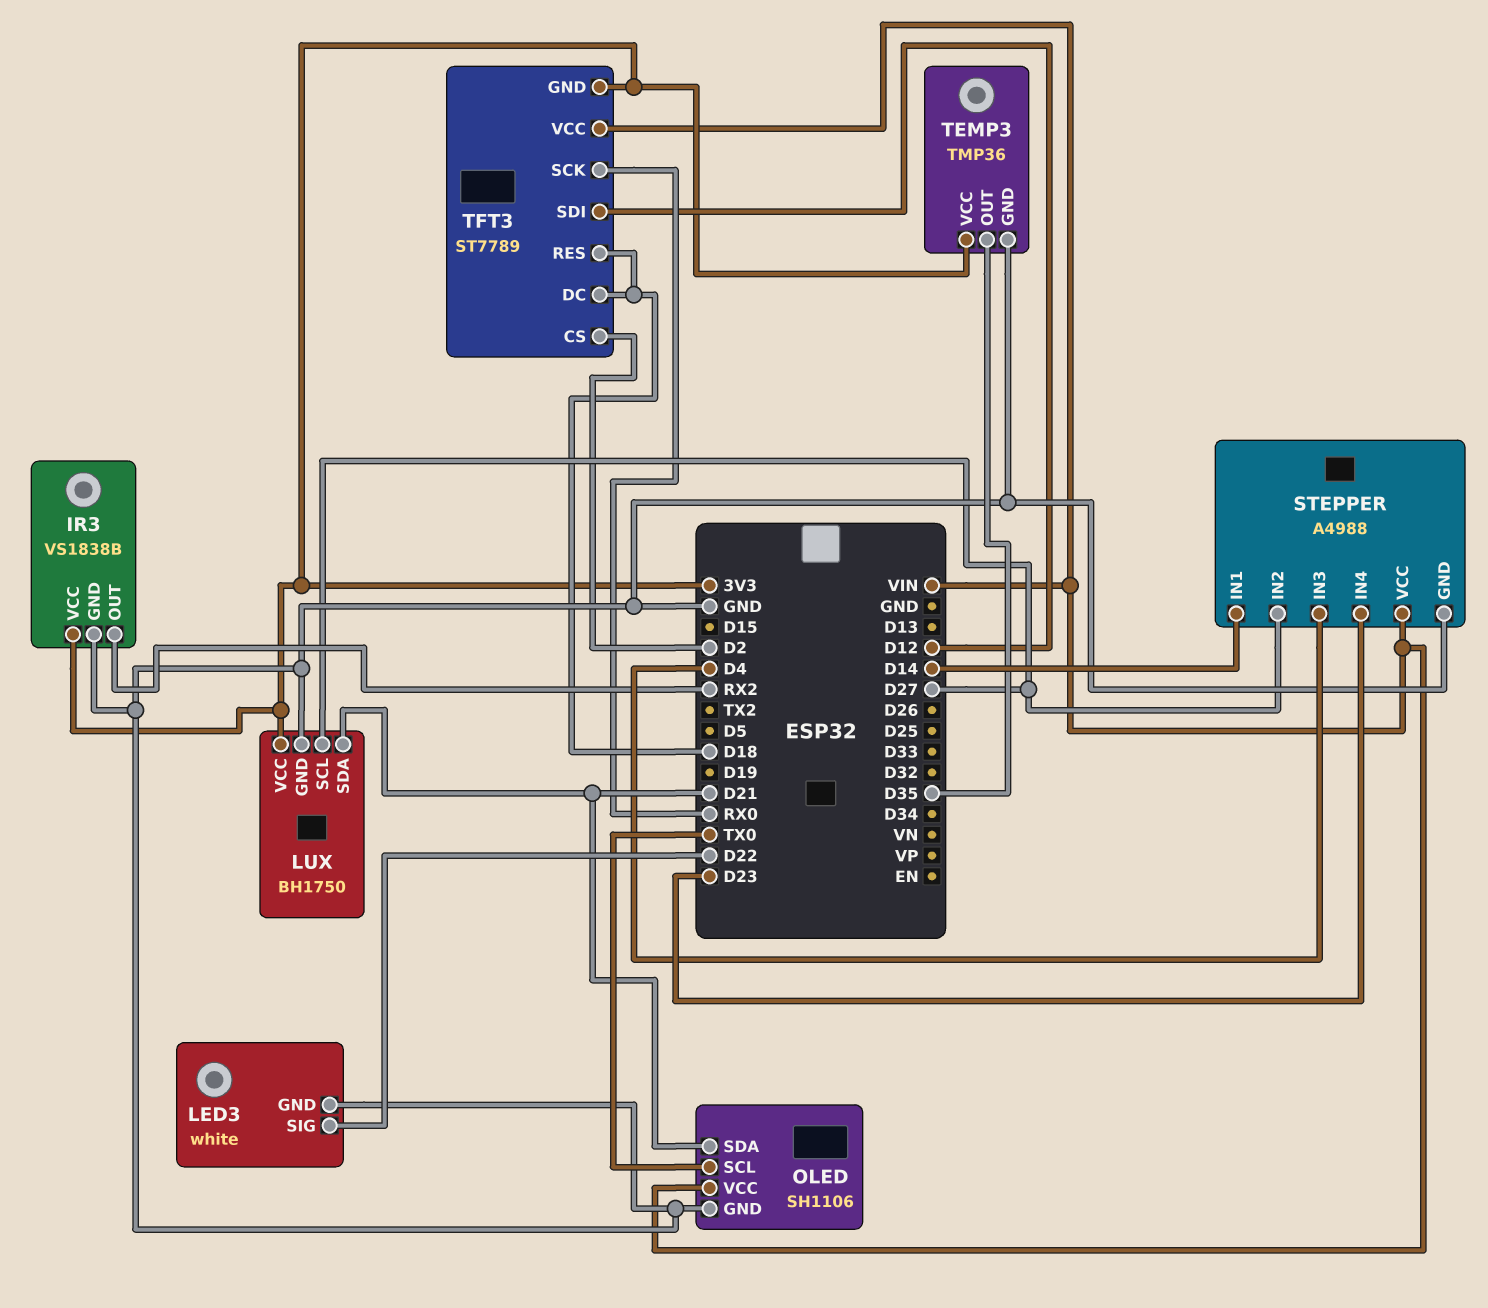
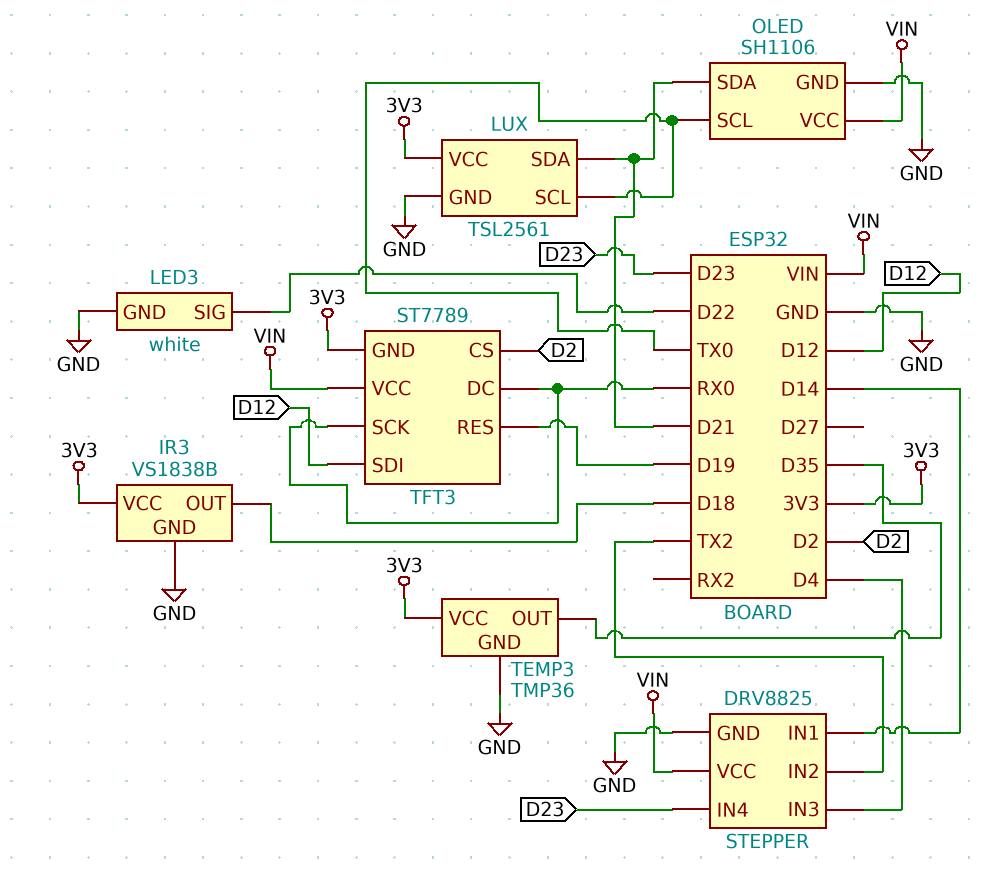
IR3 pin OUT: RX2 -> D18
LUX: BH1750 -> TSL2561
LUX pin SCL: D27 -> TX0
STEPPER: A4988 -> DRV8825
STEPPER pin IN2: D27 -> TX2
TFT3 pin DC: D18 -> RX0
TFT3 pin RES: D18 -> D19

